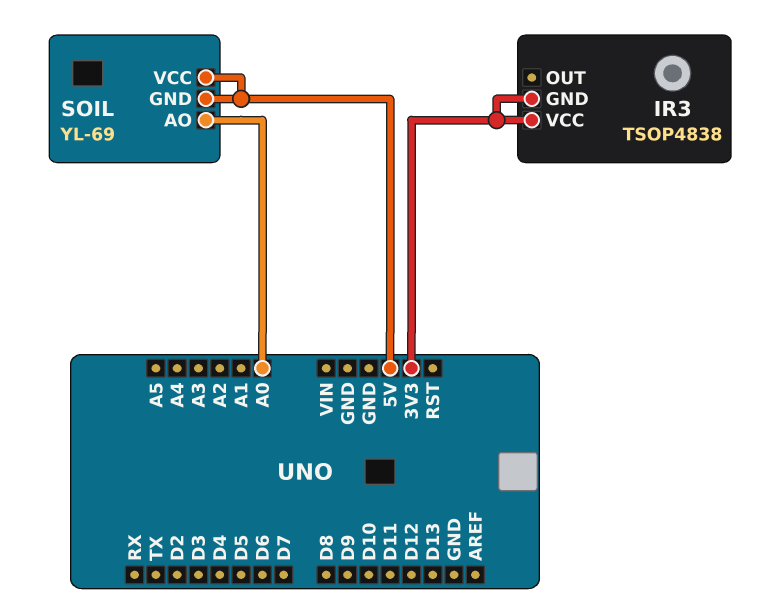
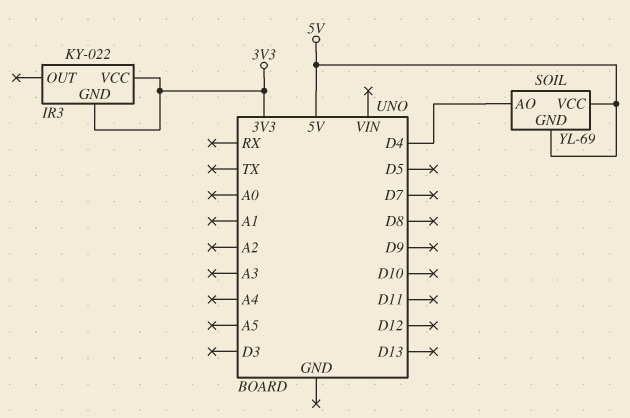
IR3: TSOP4838 -> KY-022
SOIL pin AO: A0 -> D4

